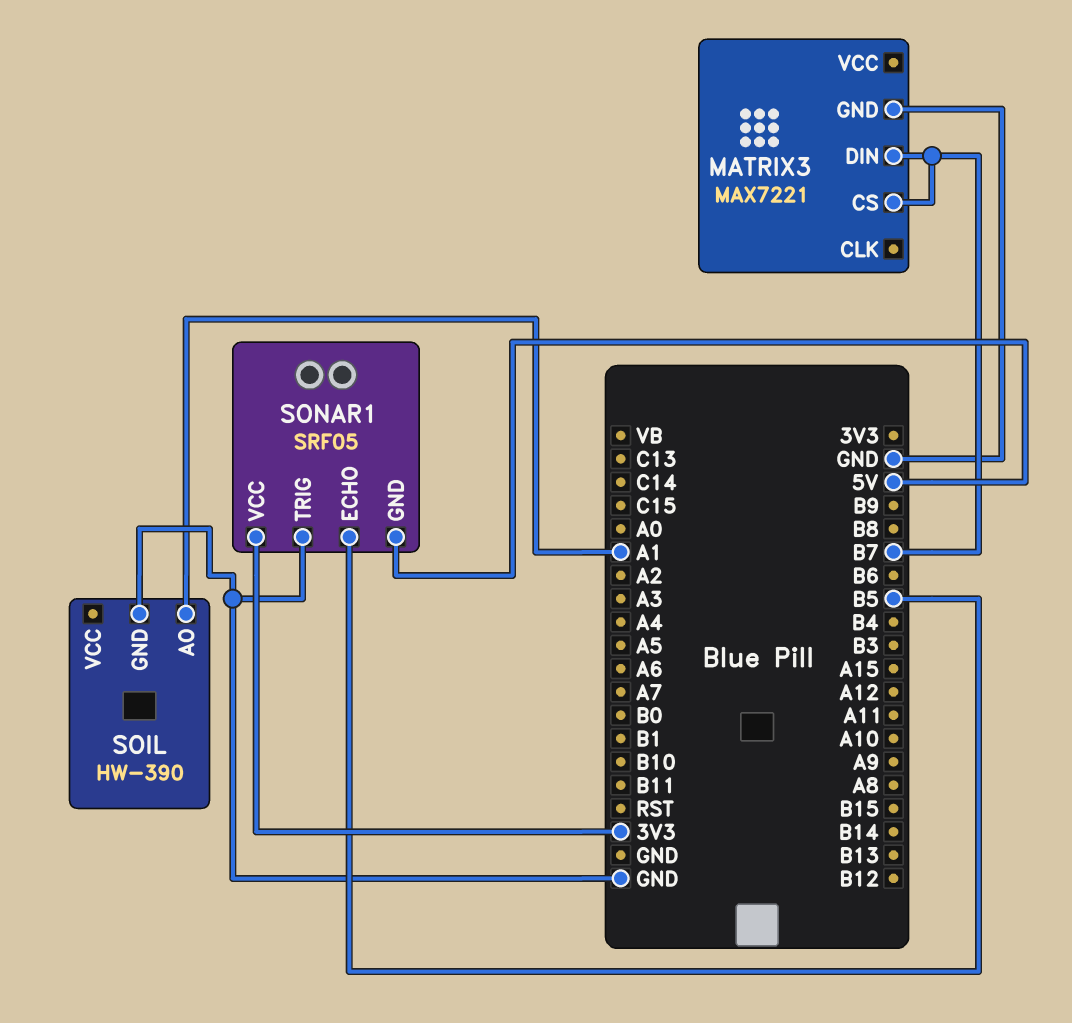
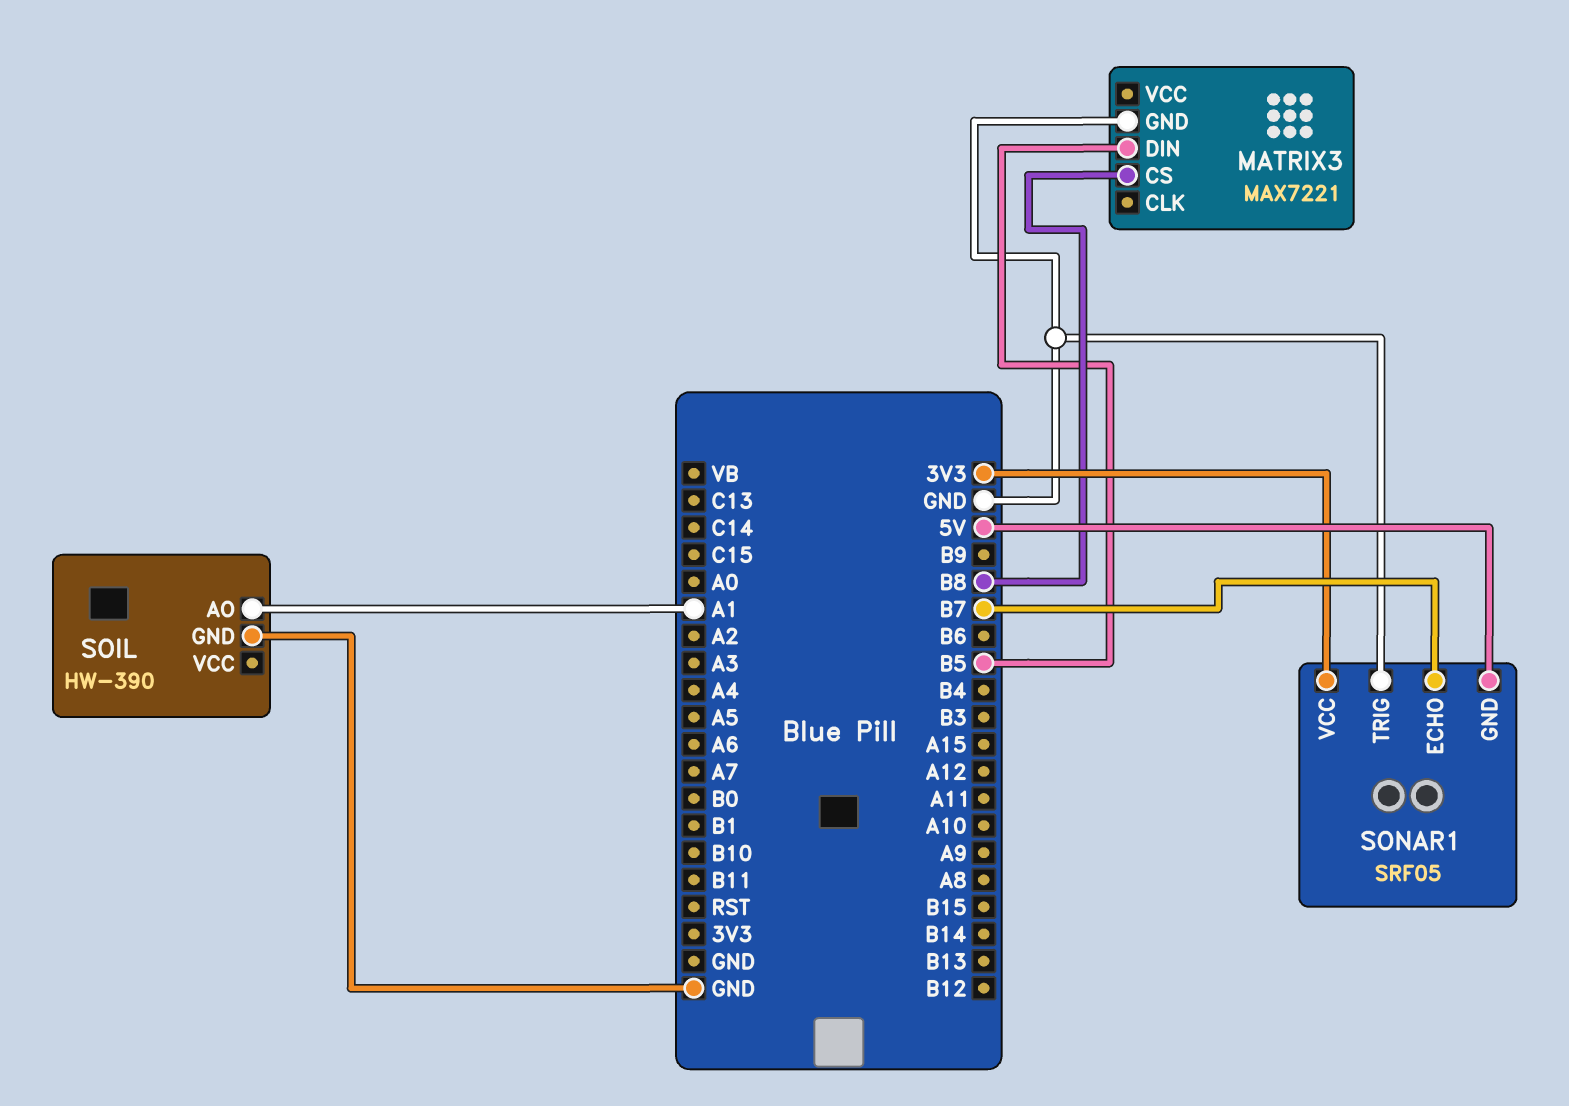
MATRIX3 pin CS: B7 -> B8
MATRIX3 pin DIN: B7 -> B5
SONAR1 pin ECHO: B5 -> B7

